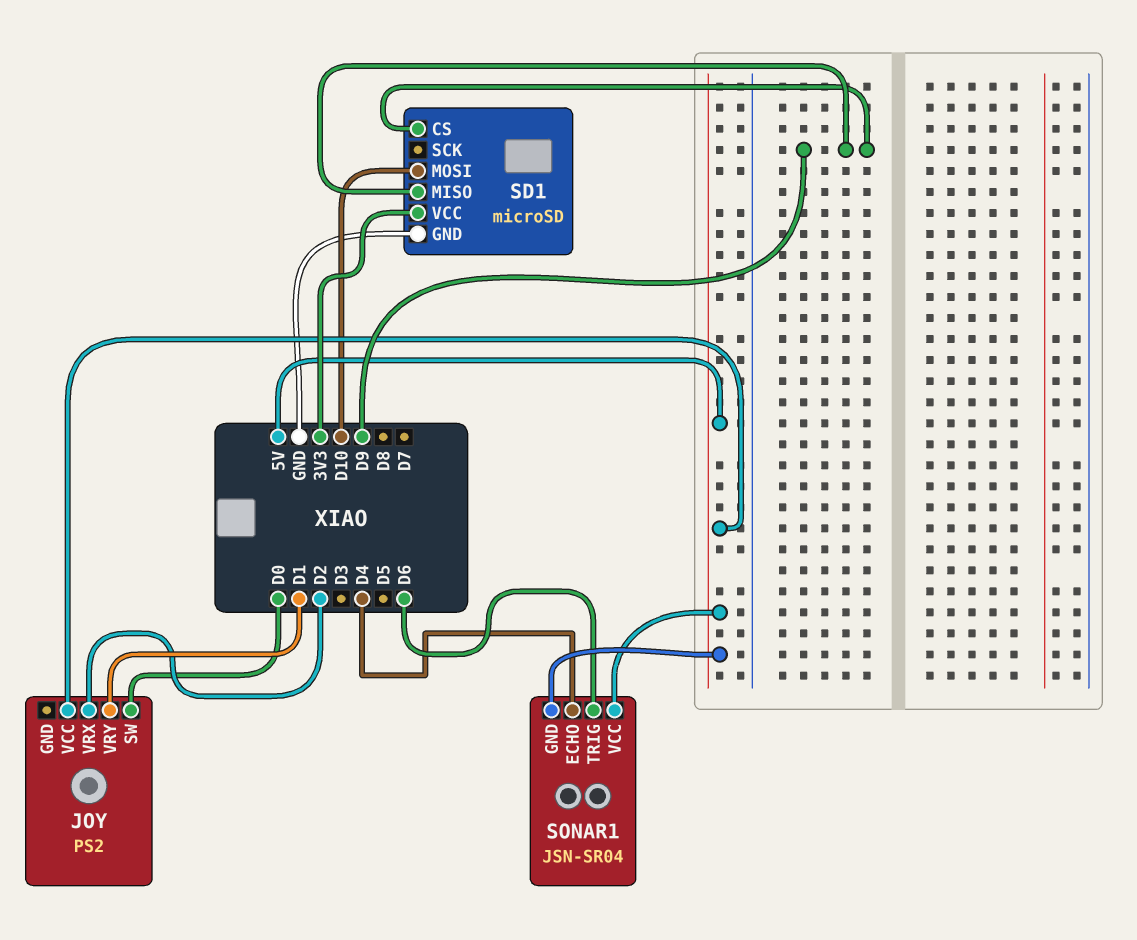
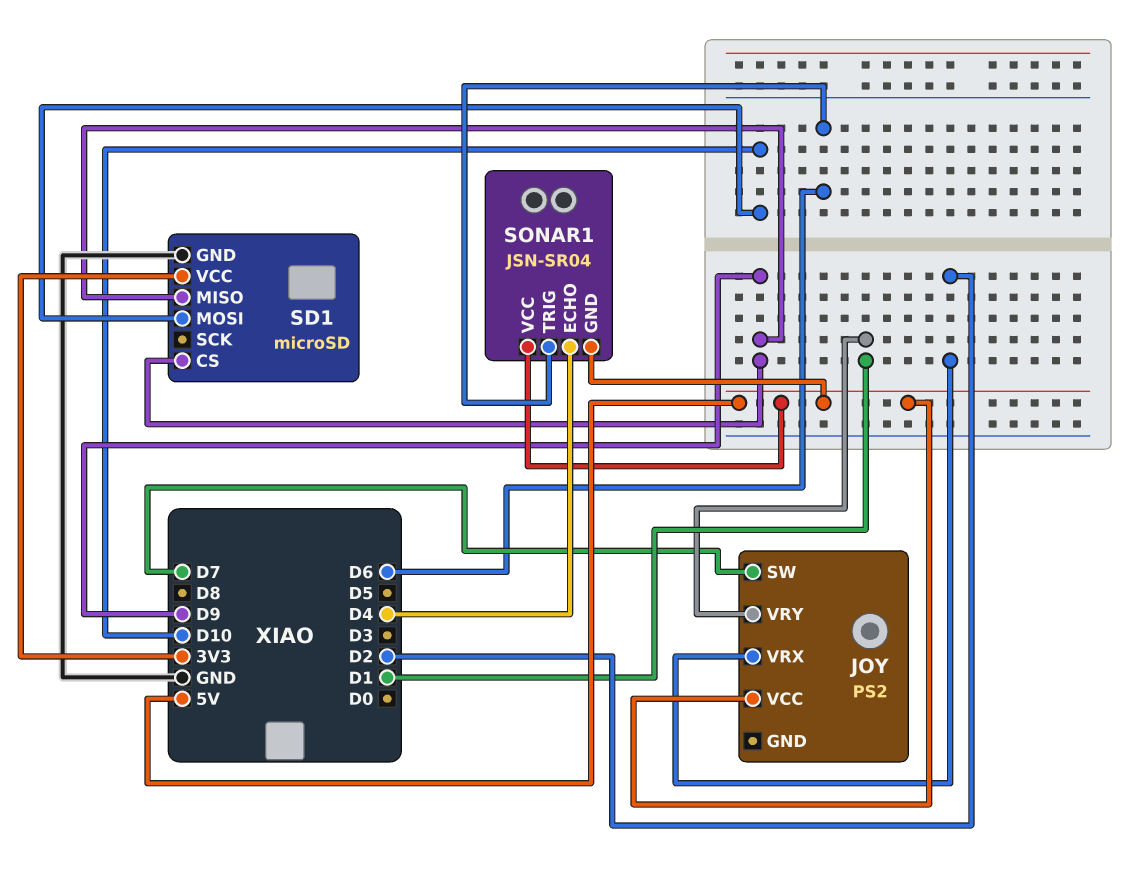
JOY pin SW: D0 -> D7

